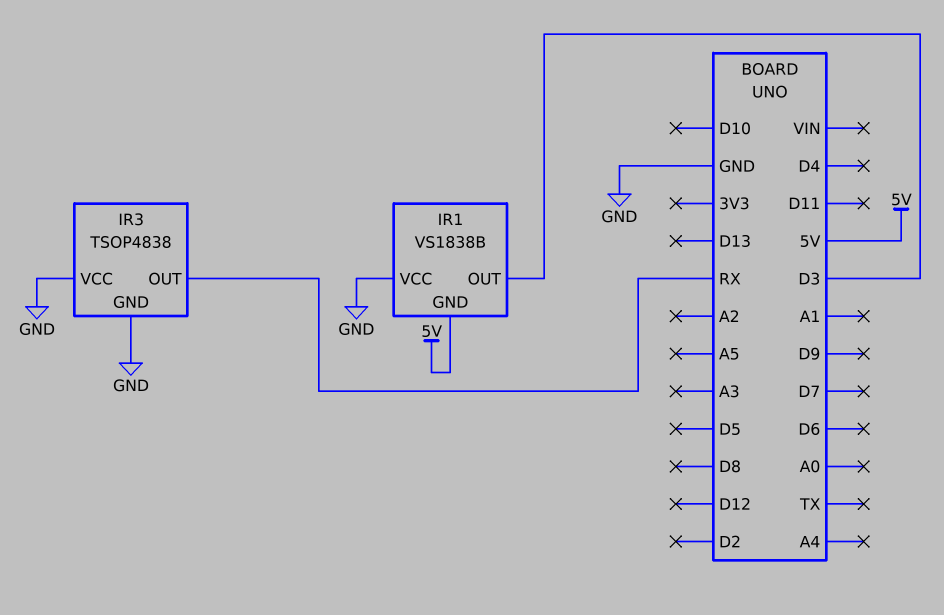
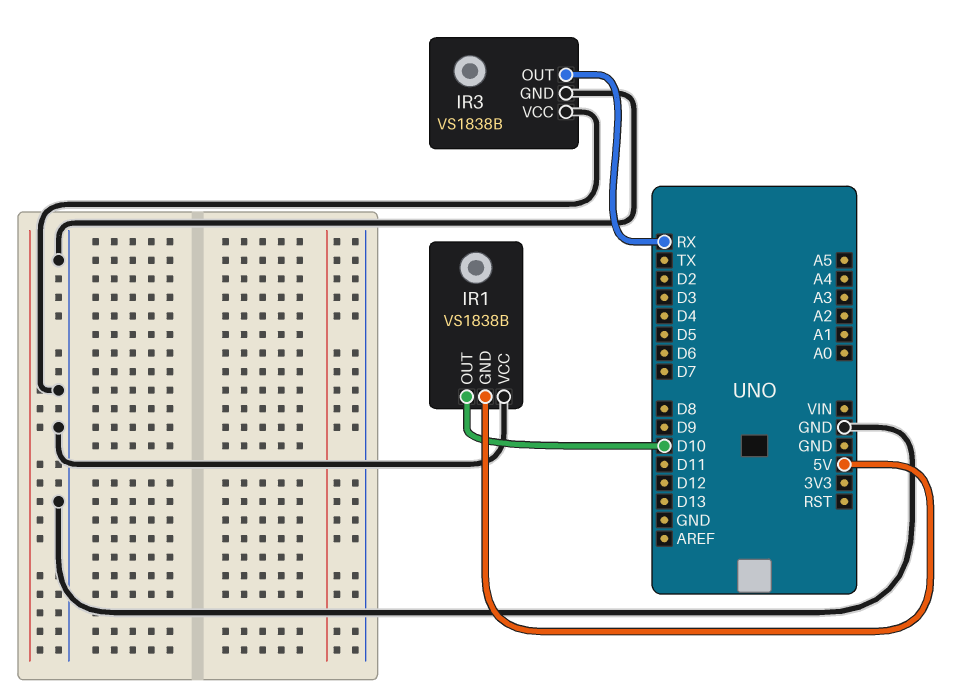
IR1 pin OUT: D3 -> D10
IR3: TSOP4838 -> VS1838B

